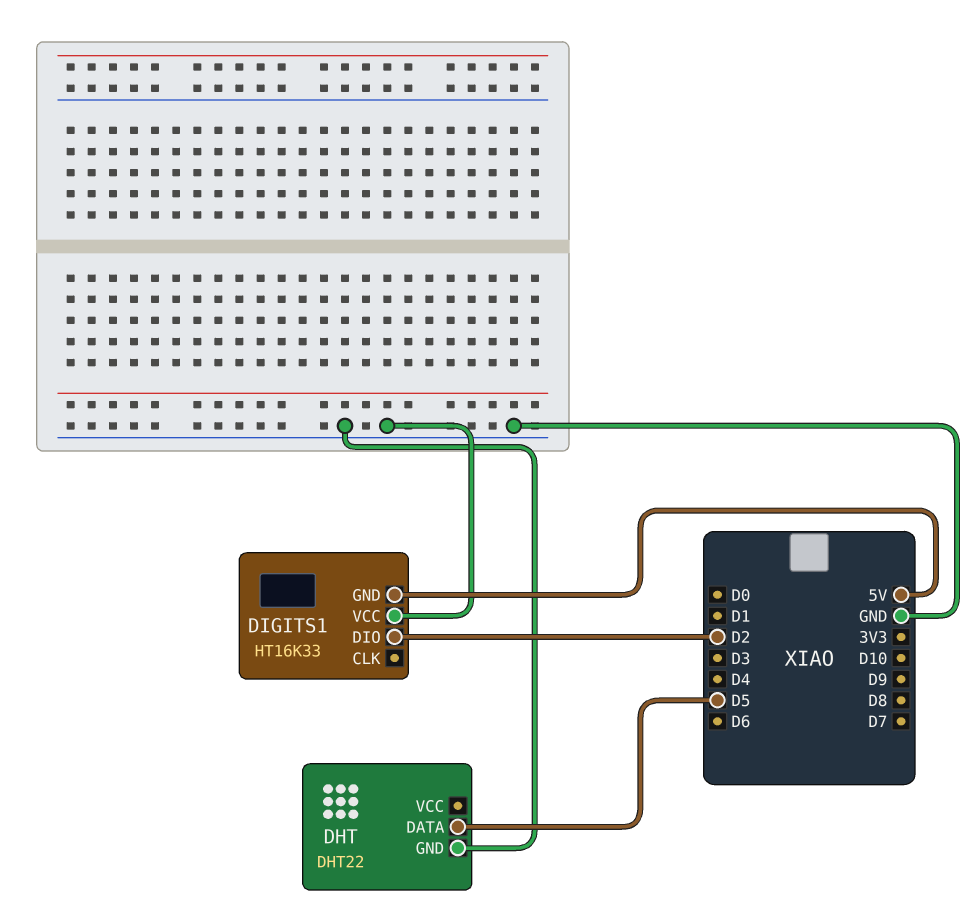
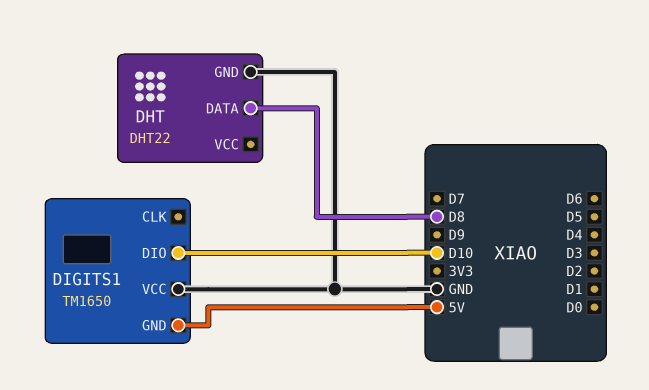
DHT pin DATA: D5 -> D8
DIGITS1: HT16K33 -> TM1650
DIGITS1 pin DIO: D2 -> D10

